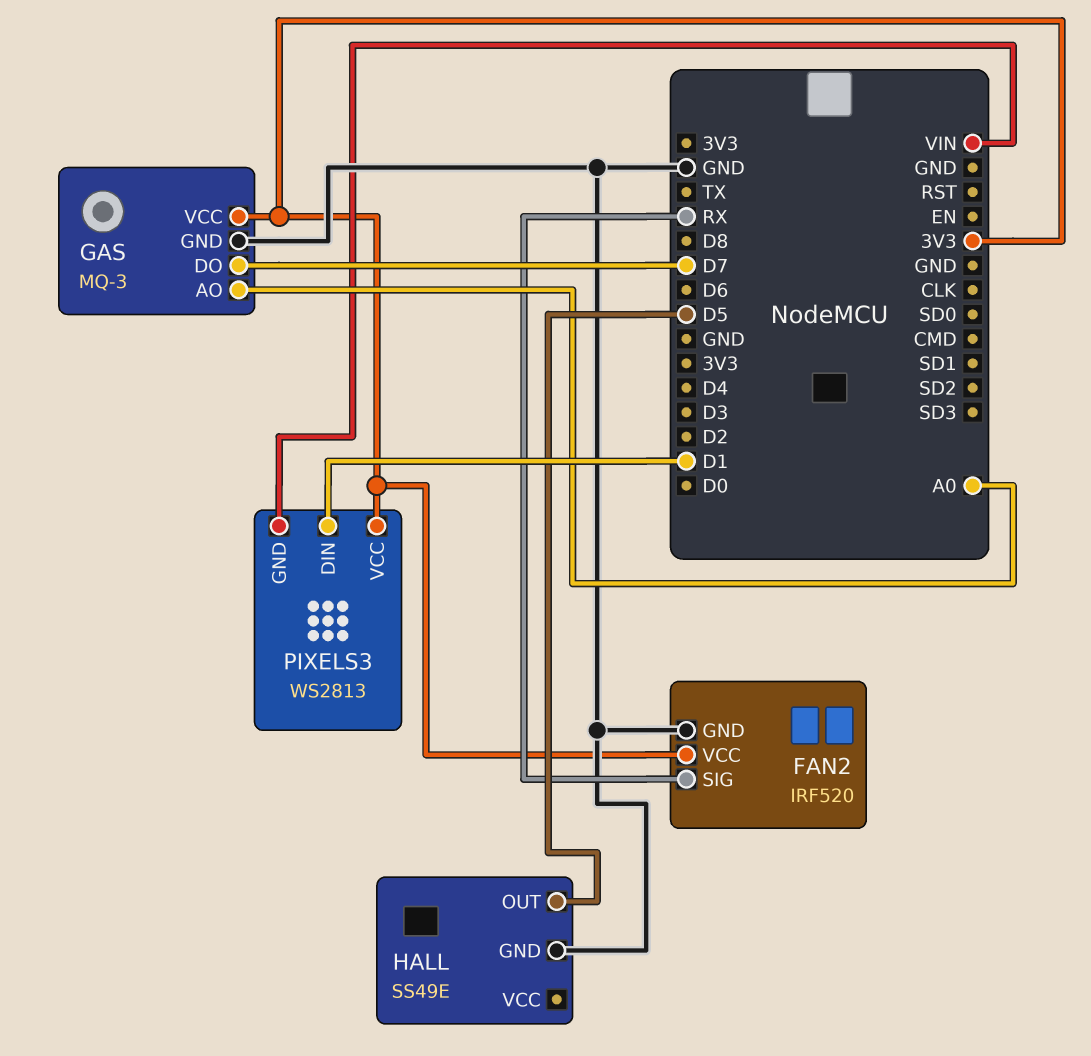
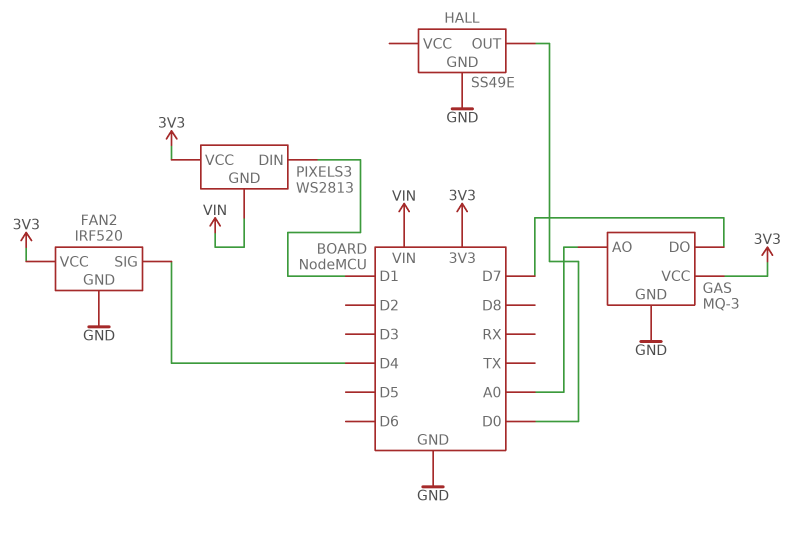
FAN2 pin SIG: RX -> D4
HALL pin OUT: D5 -> D0

